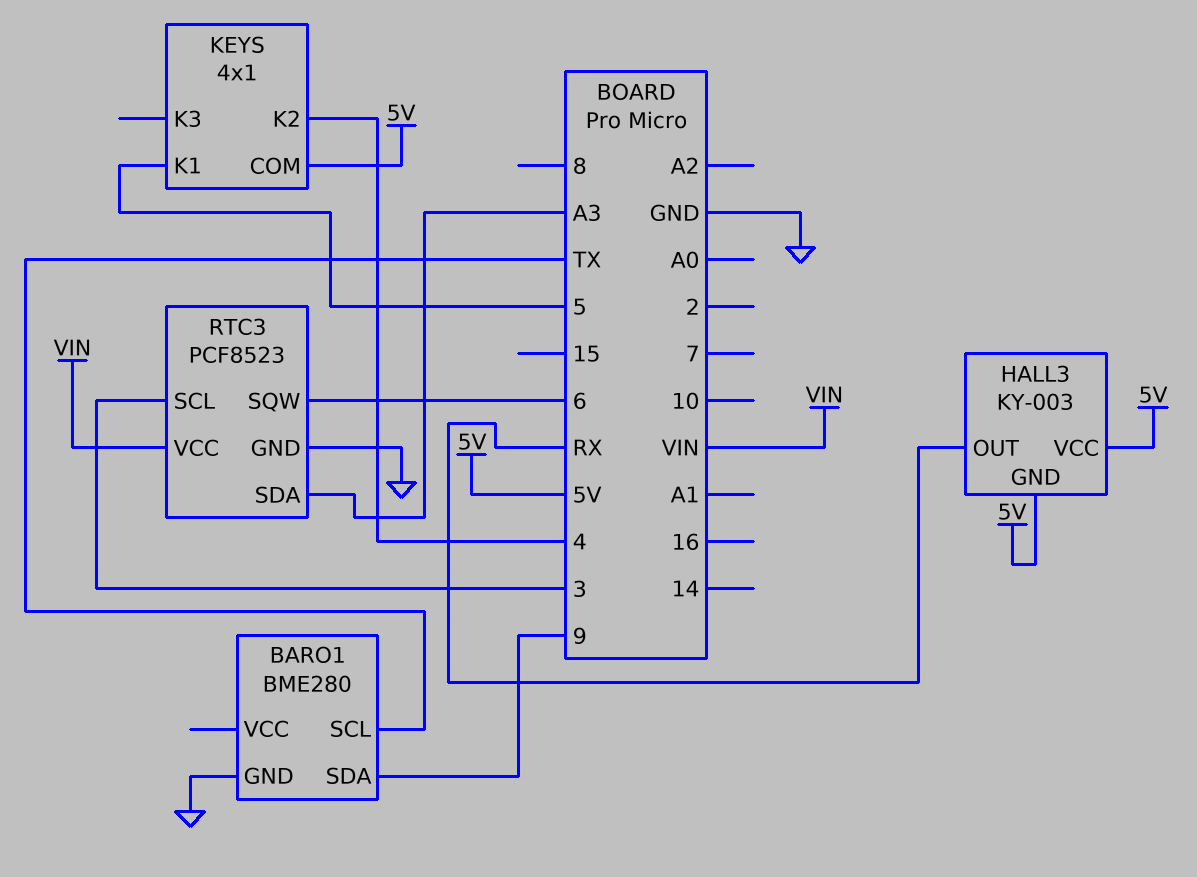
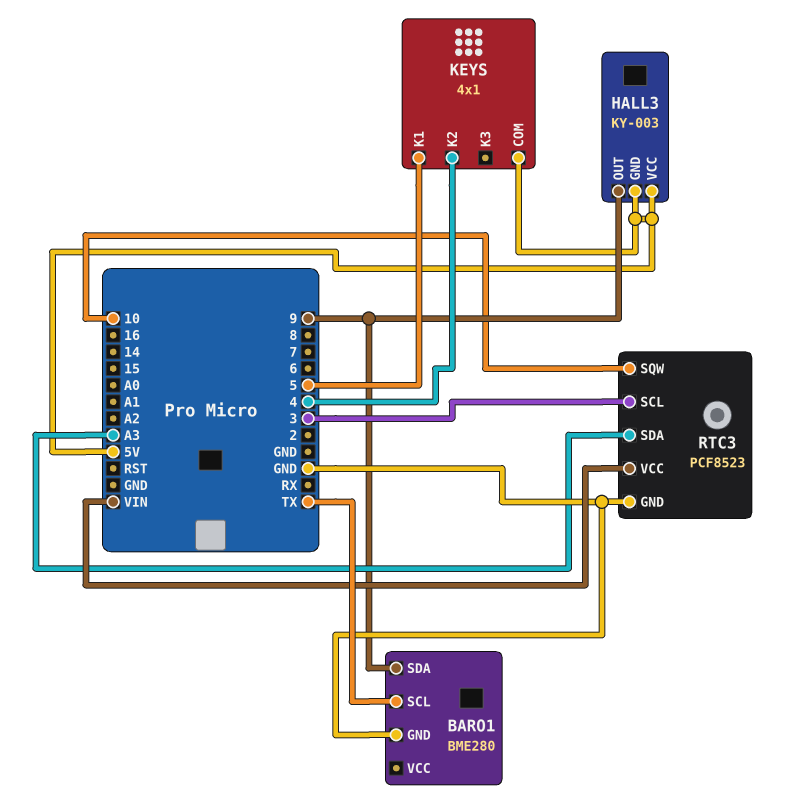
HALL3 pin OUT: RX -> 9
RTC3 pin SQW: 6 -> 10

